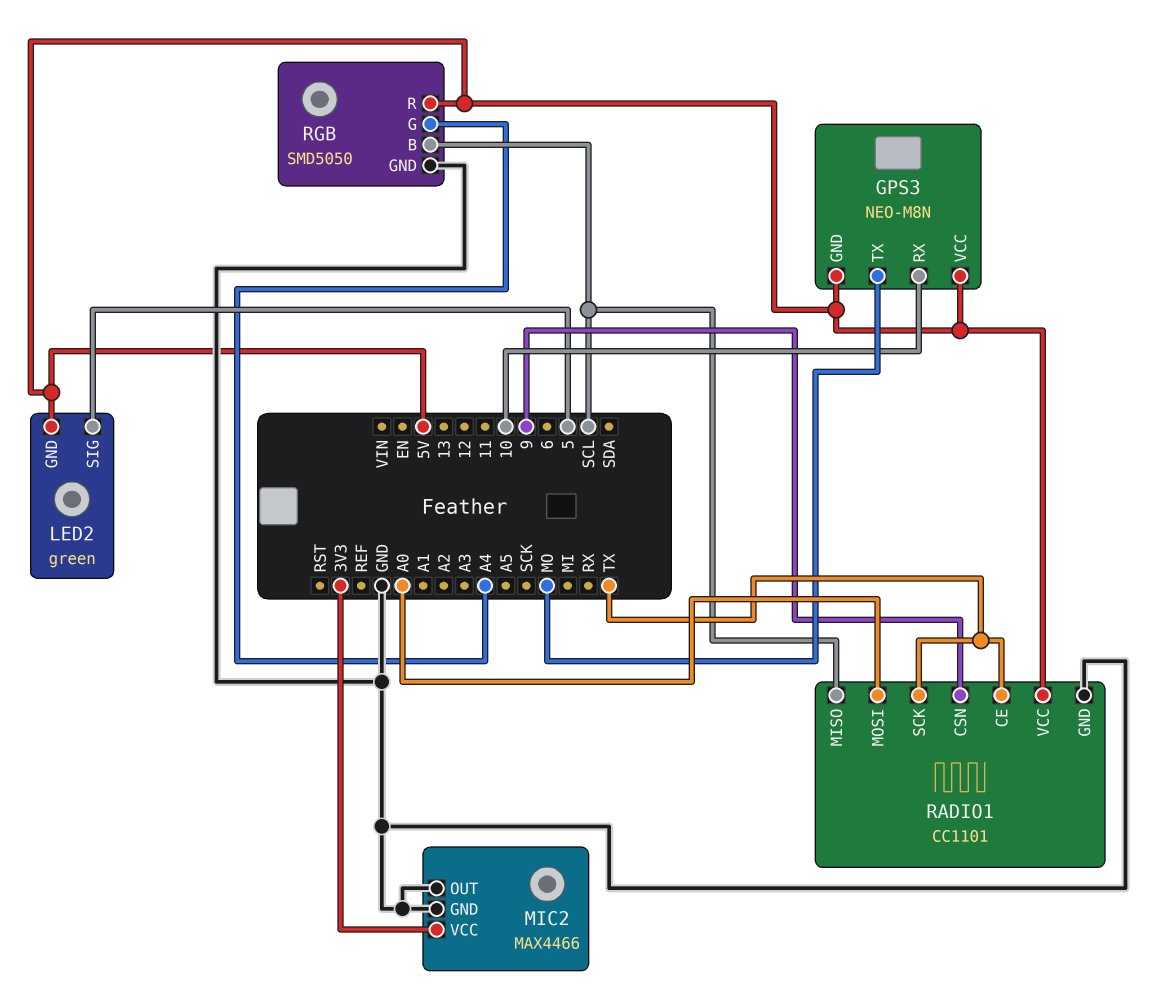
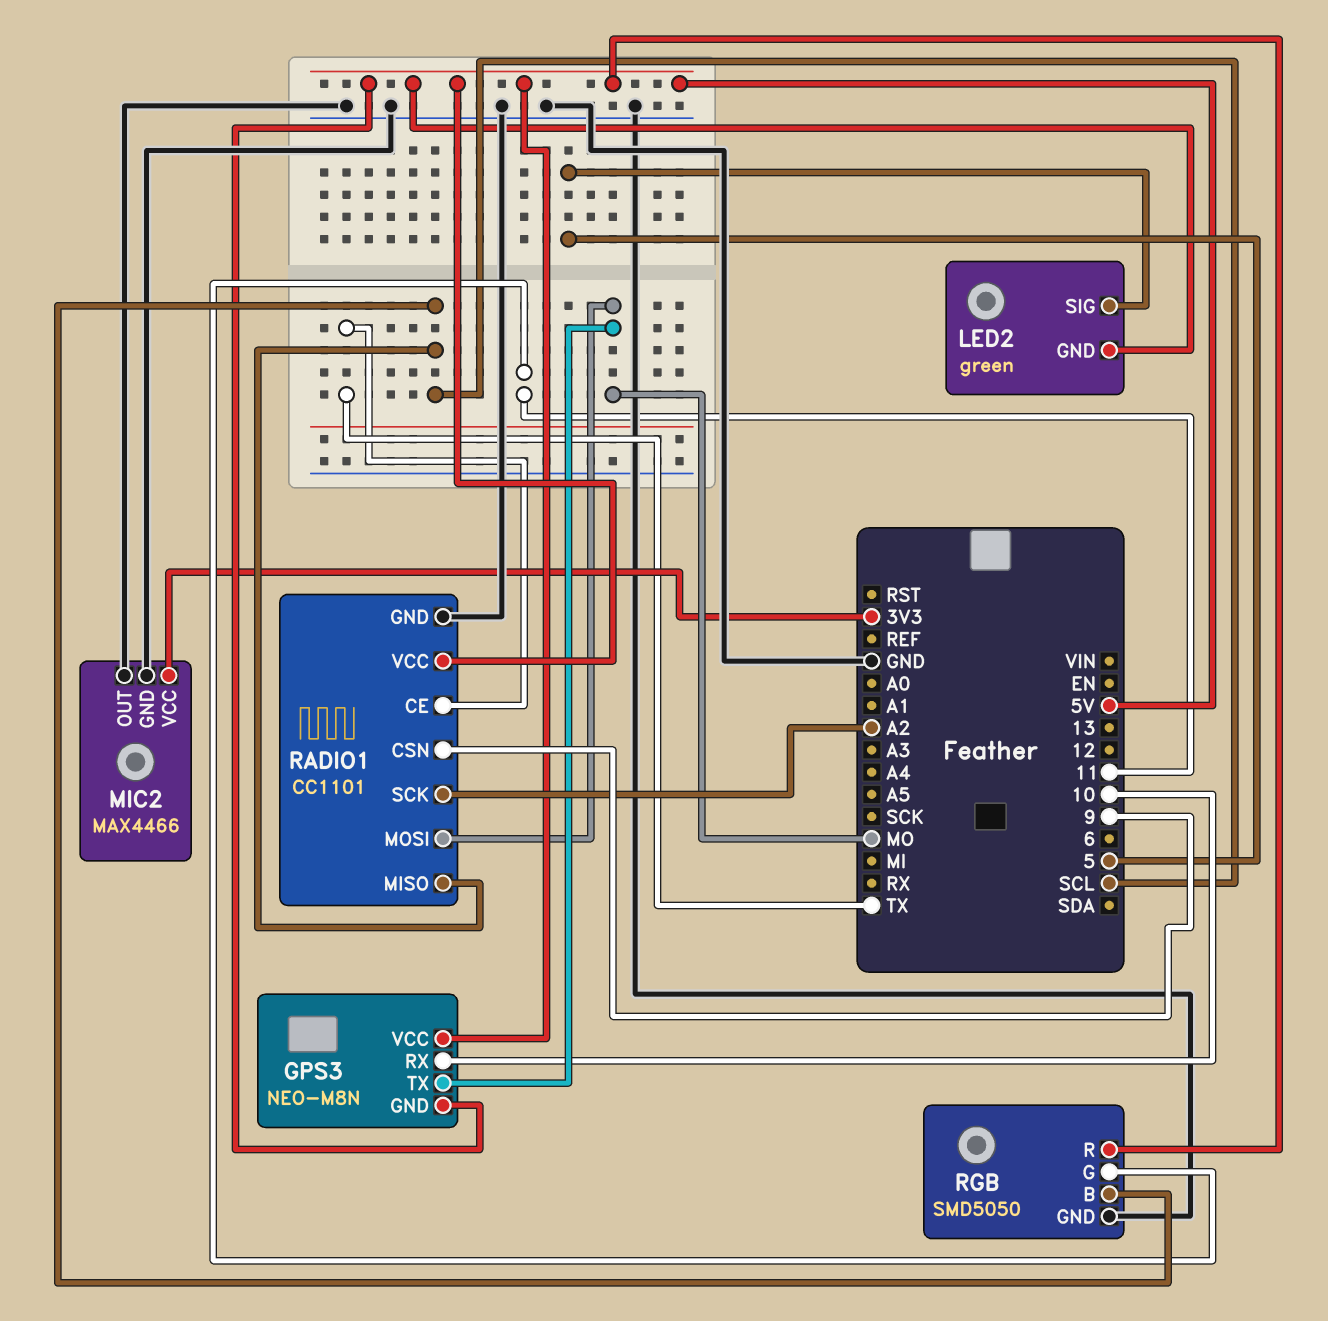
RADIO1 pin MOSI: A0 -> MO
RADIO1 pin SCK: TX -> A2
RGB pin G: A4 -> 11

